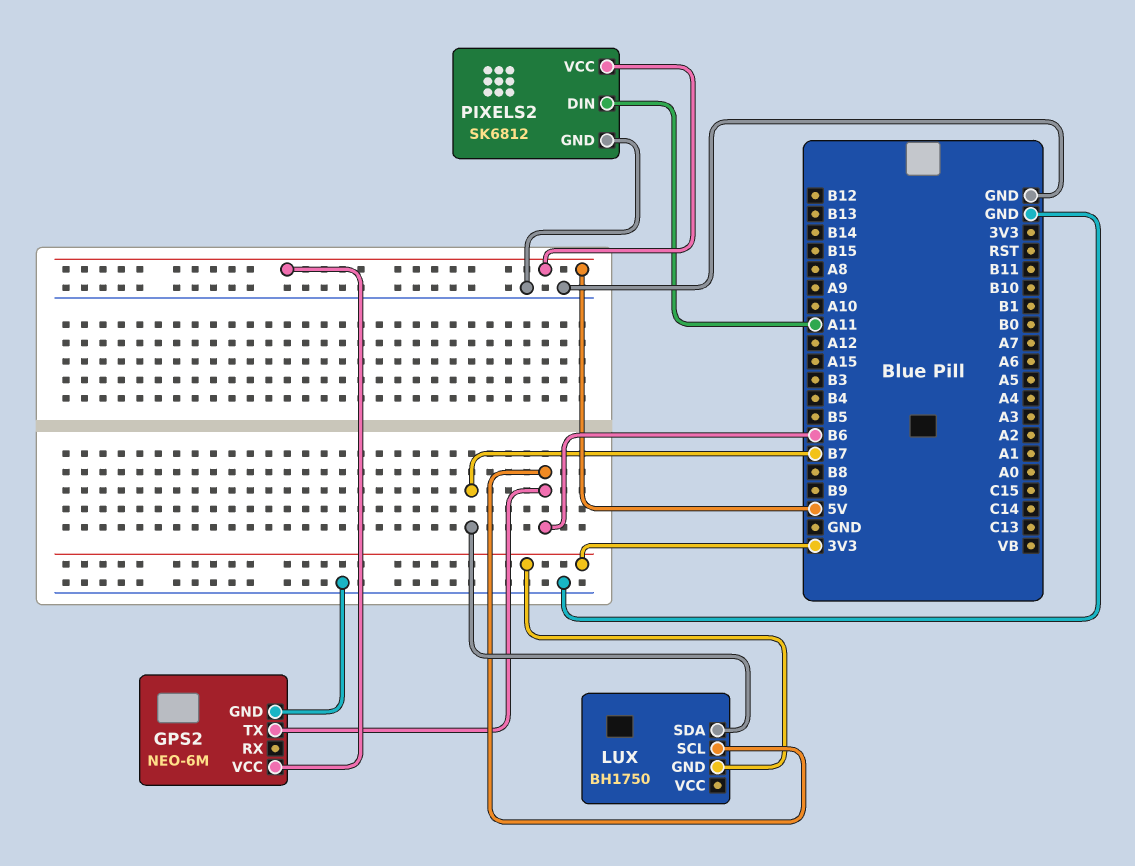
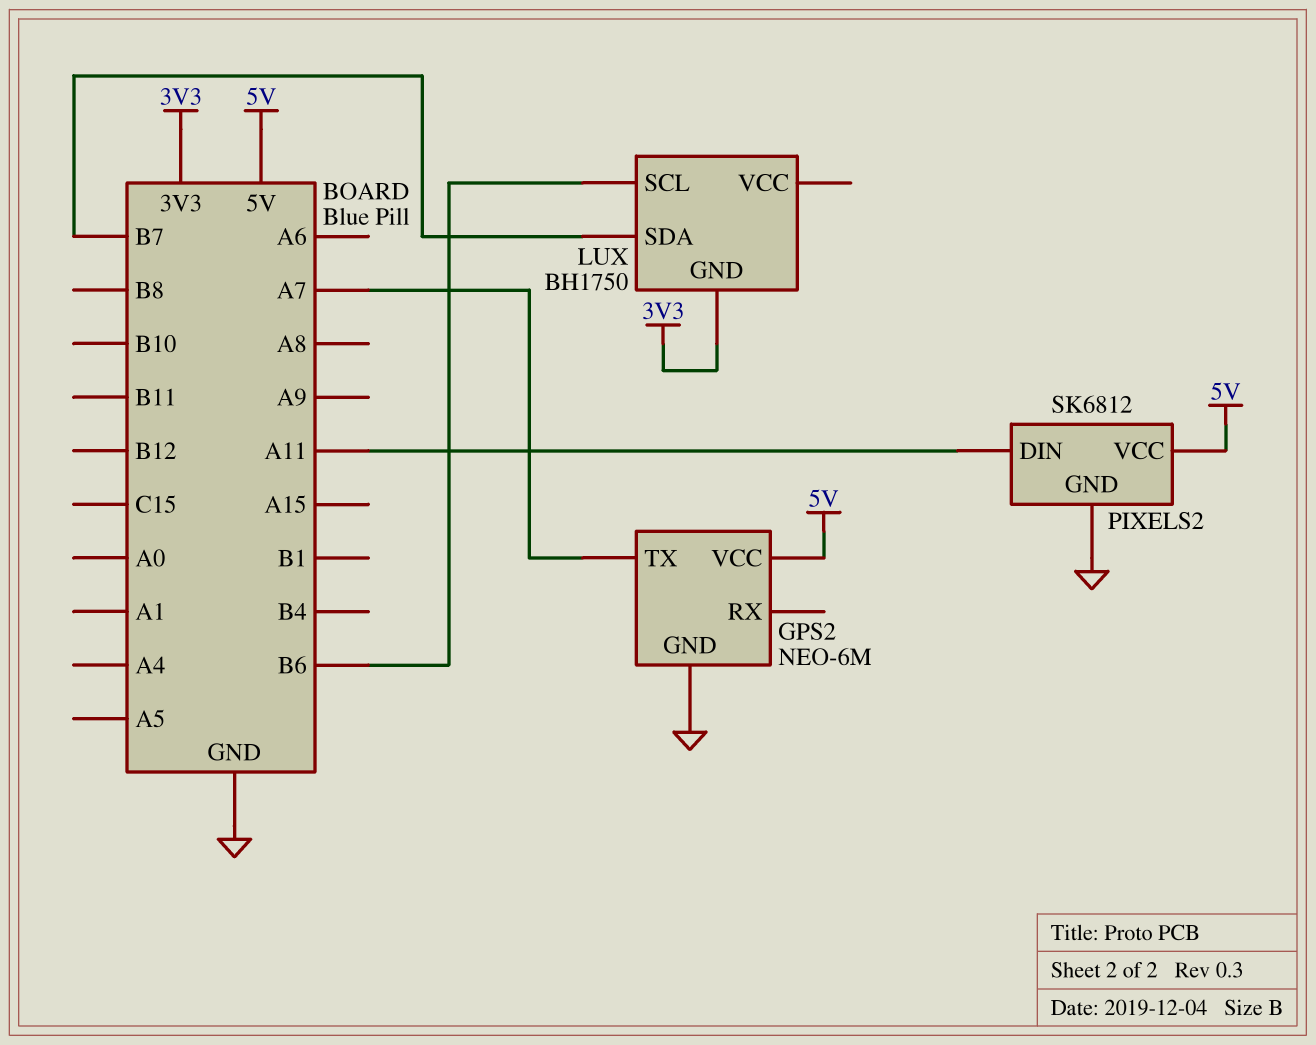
GPS2 pin TX: B6 -> A7

